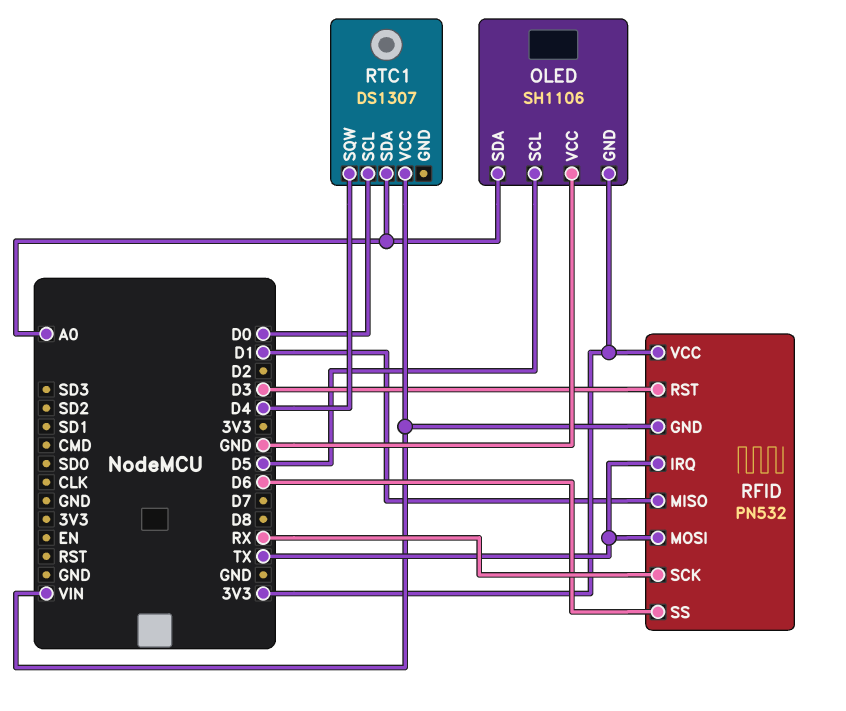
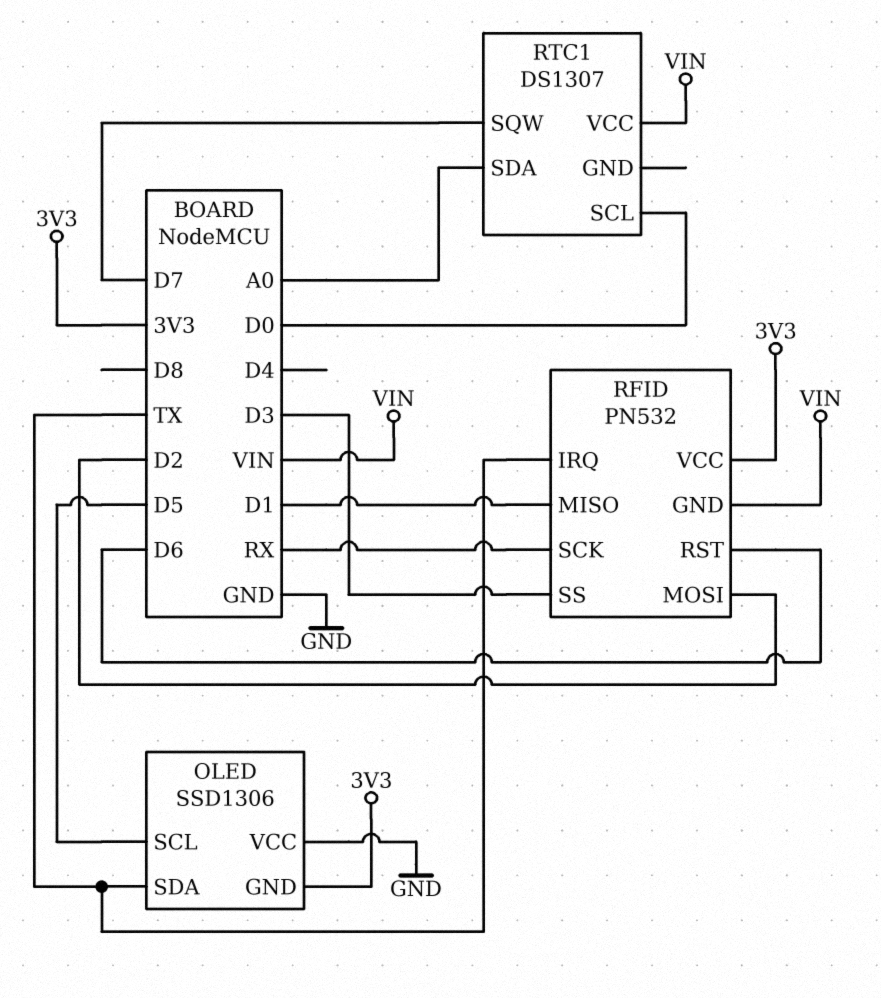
OLED: SH1106 -> SSD1306
OLED pin SDA: A0 -> TX
RFID pin MOSI: TX -> D2
RFID pin RST: D3 -> D6
RFID pin SS: D6 -> D3
RTC1 pin SQW: D4 -> D7

